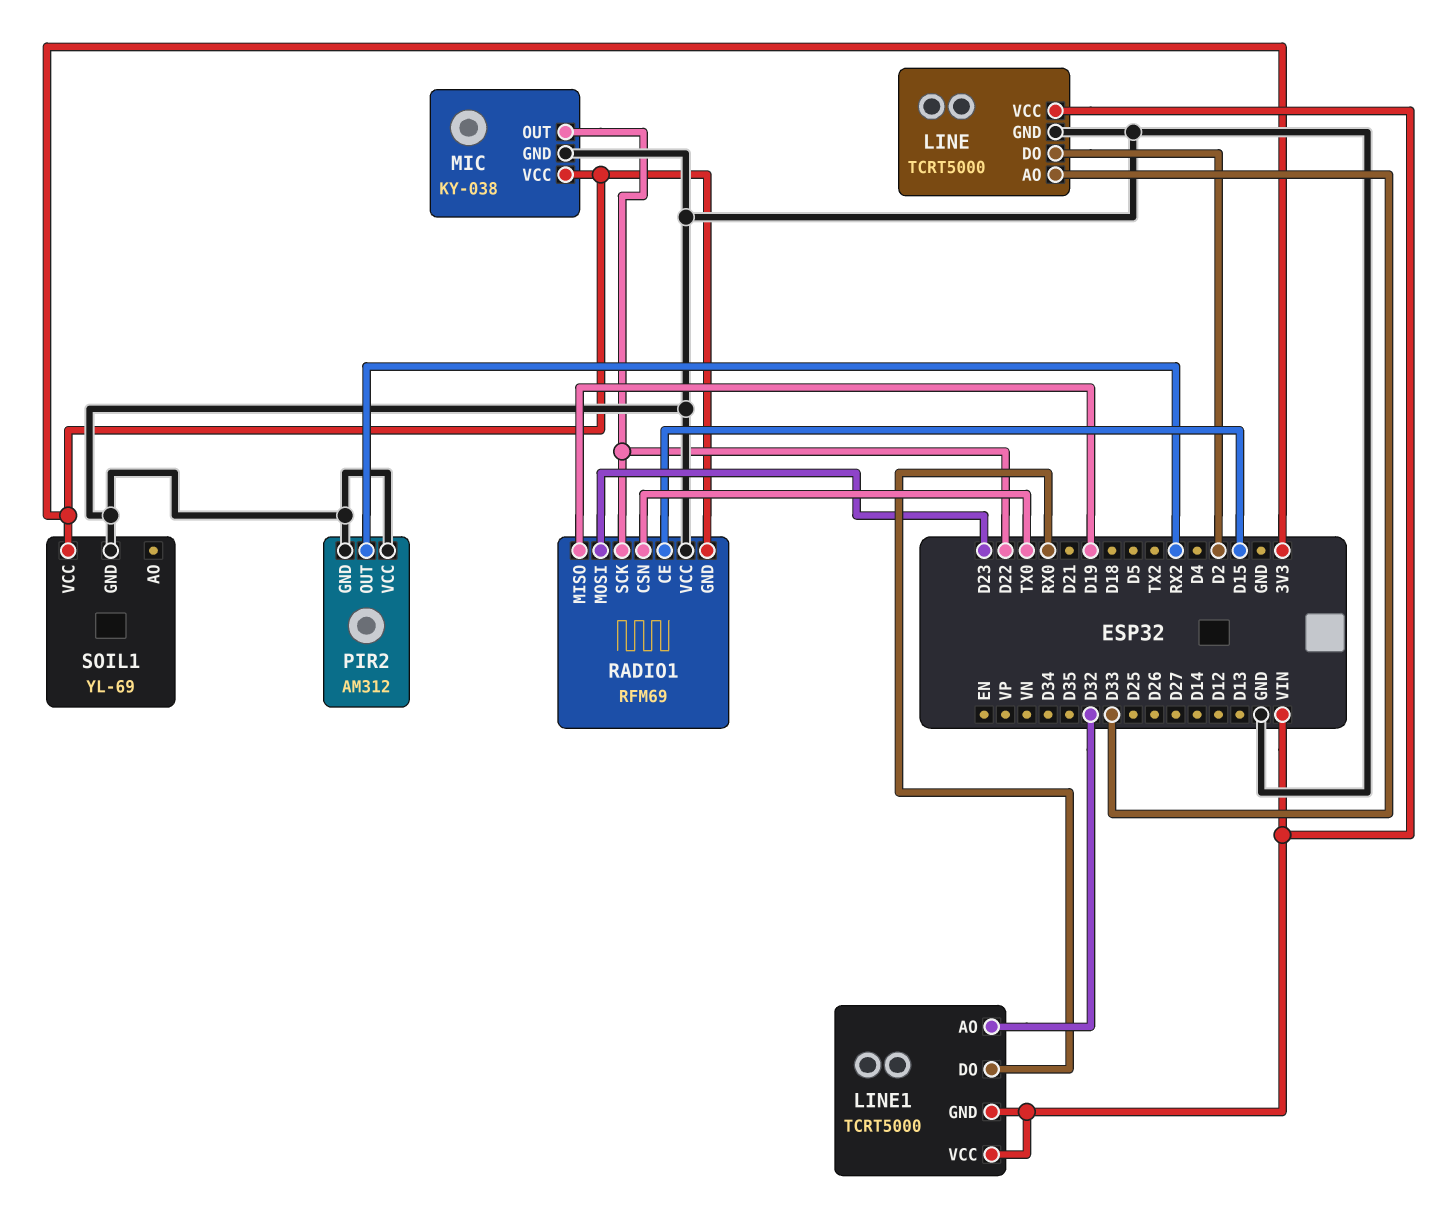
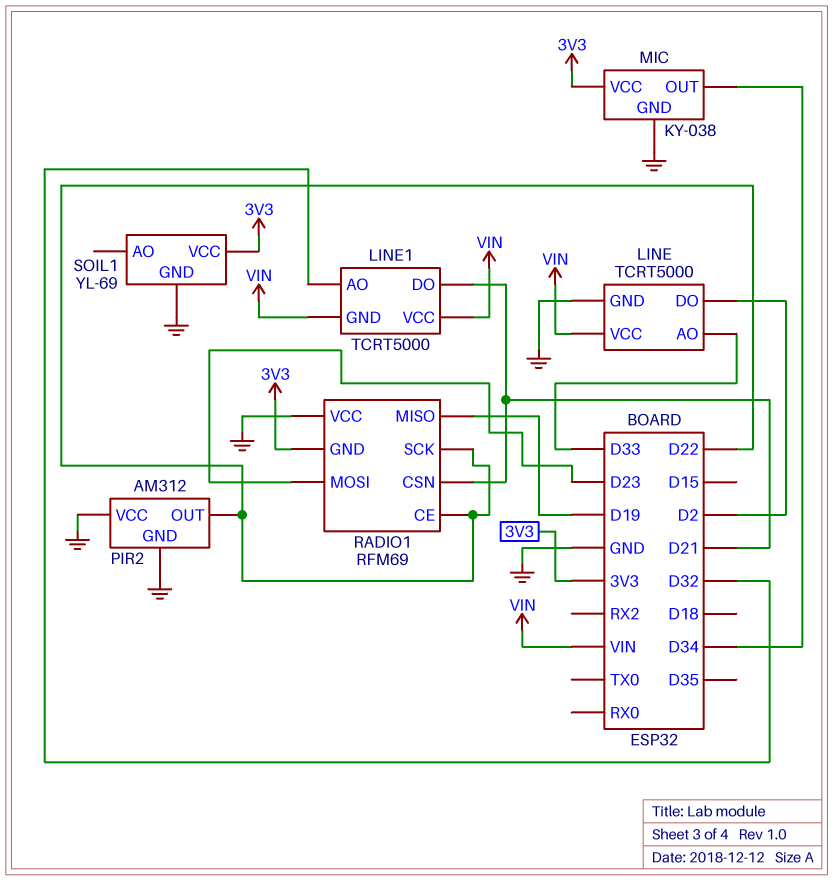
LINE1 pin DO: RX0 -> D21
MIC pin OUT: D22 -> D34
PIR2 pin OUT: RX2 -> D22
RADIO1 pin CE: D15 -> D22
RADIO1 pin CSN: TX0 -> D21

